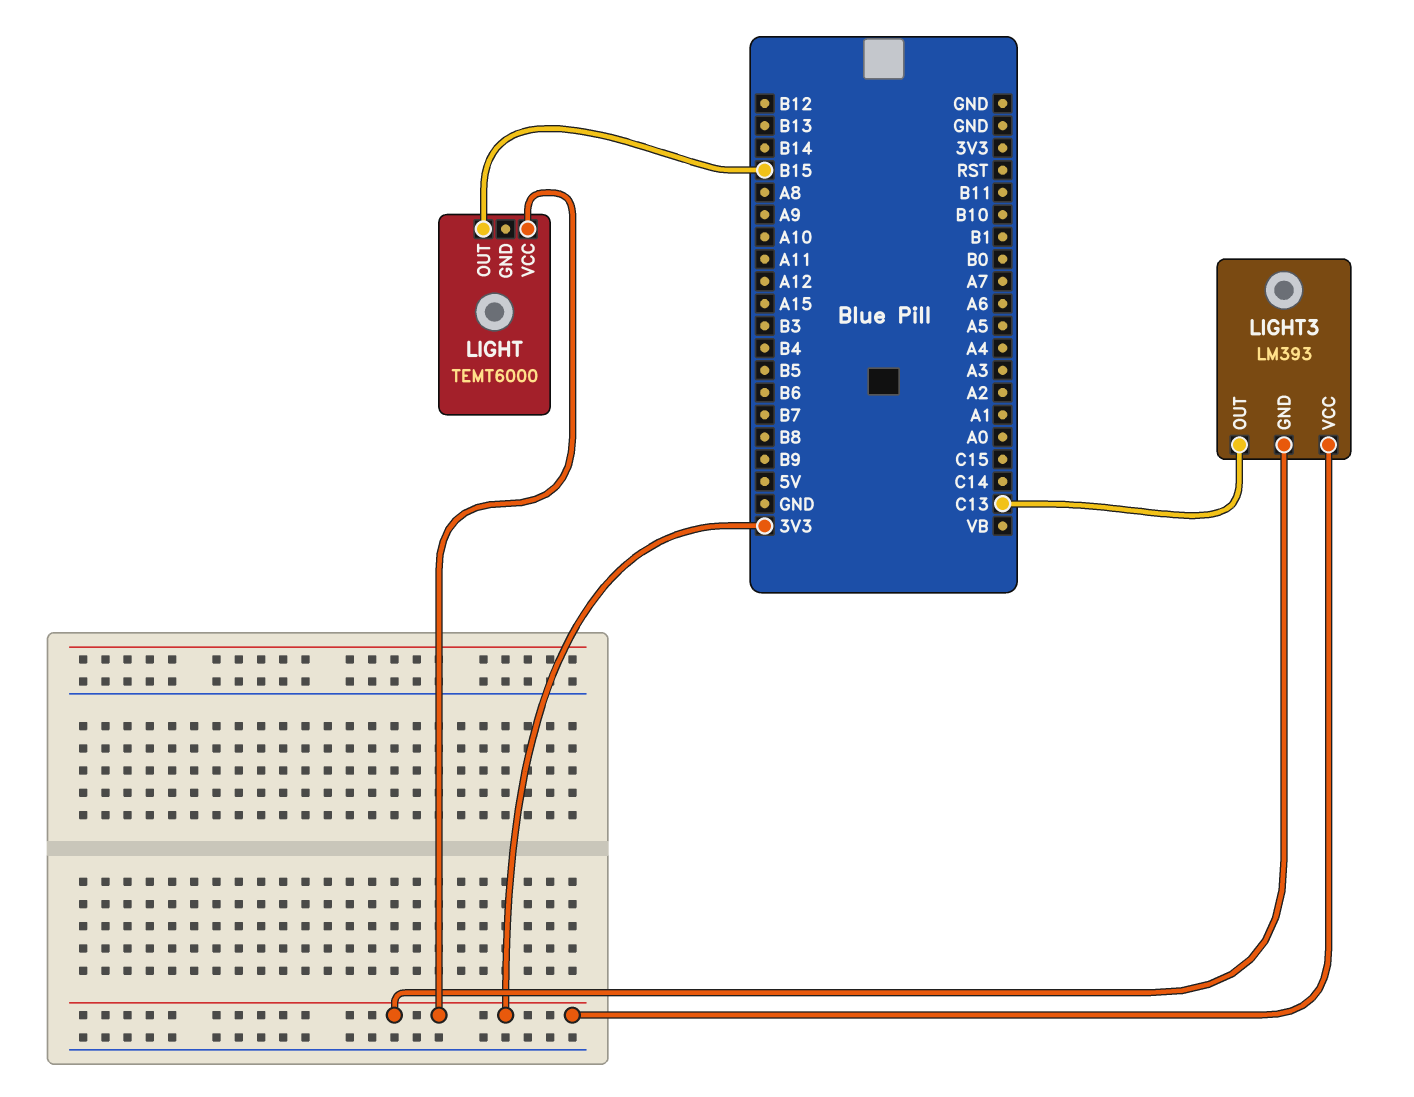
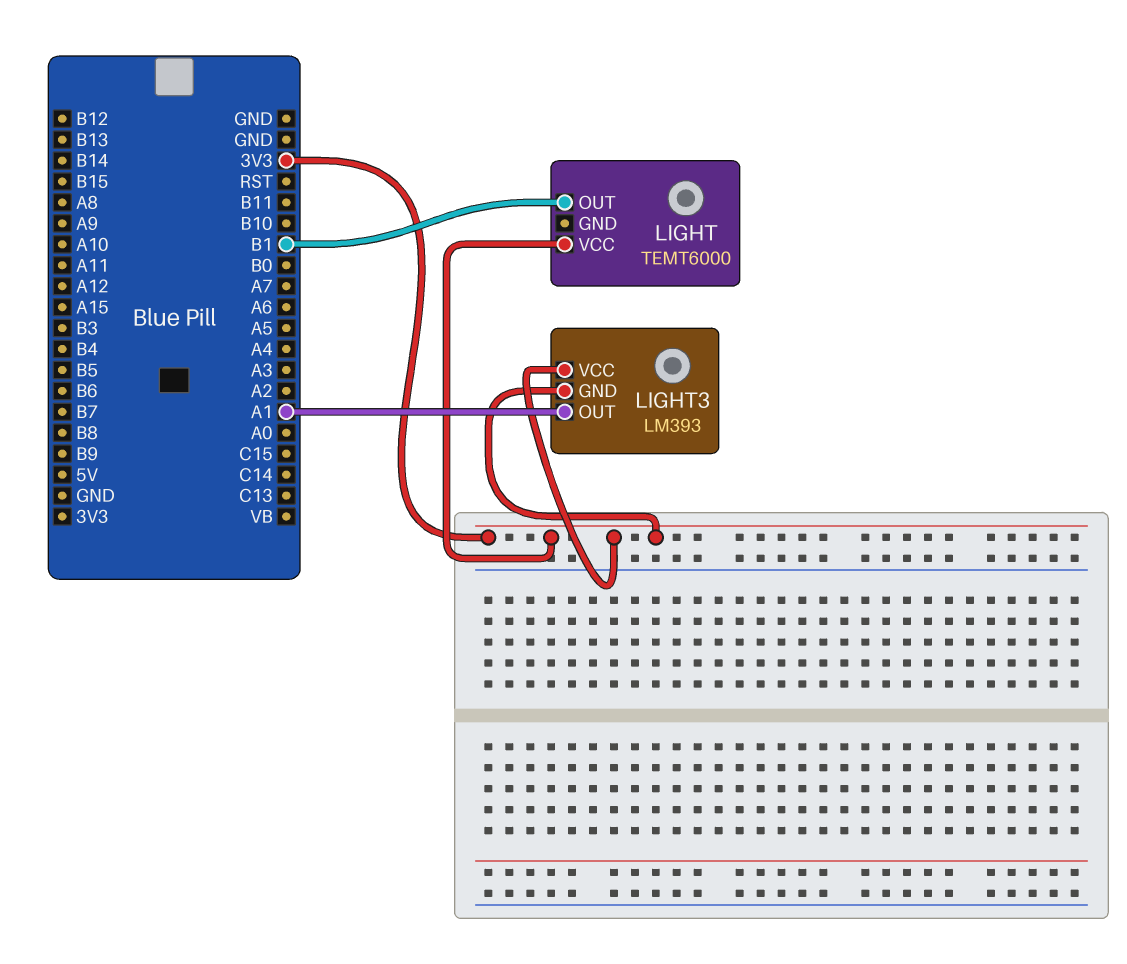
LIGHT pin OUT: B15 -> B1
LIGHT3 pin OUT: C13 -> A1

